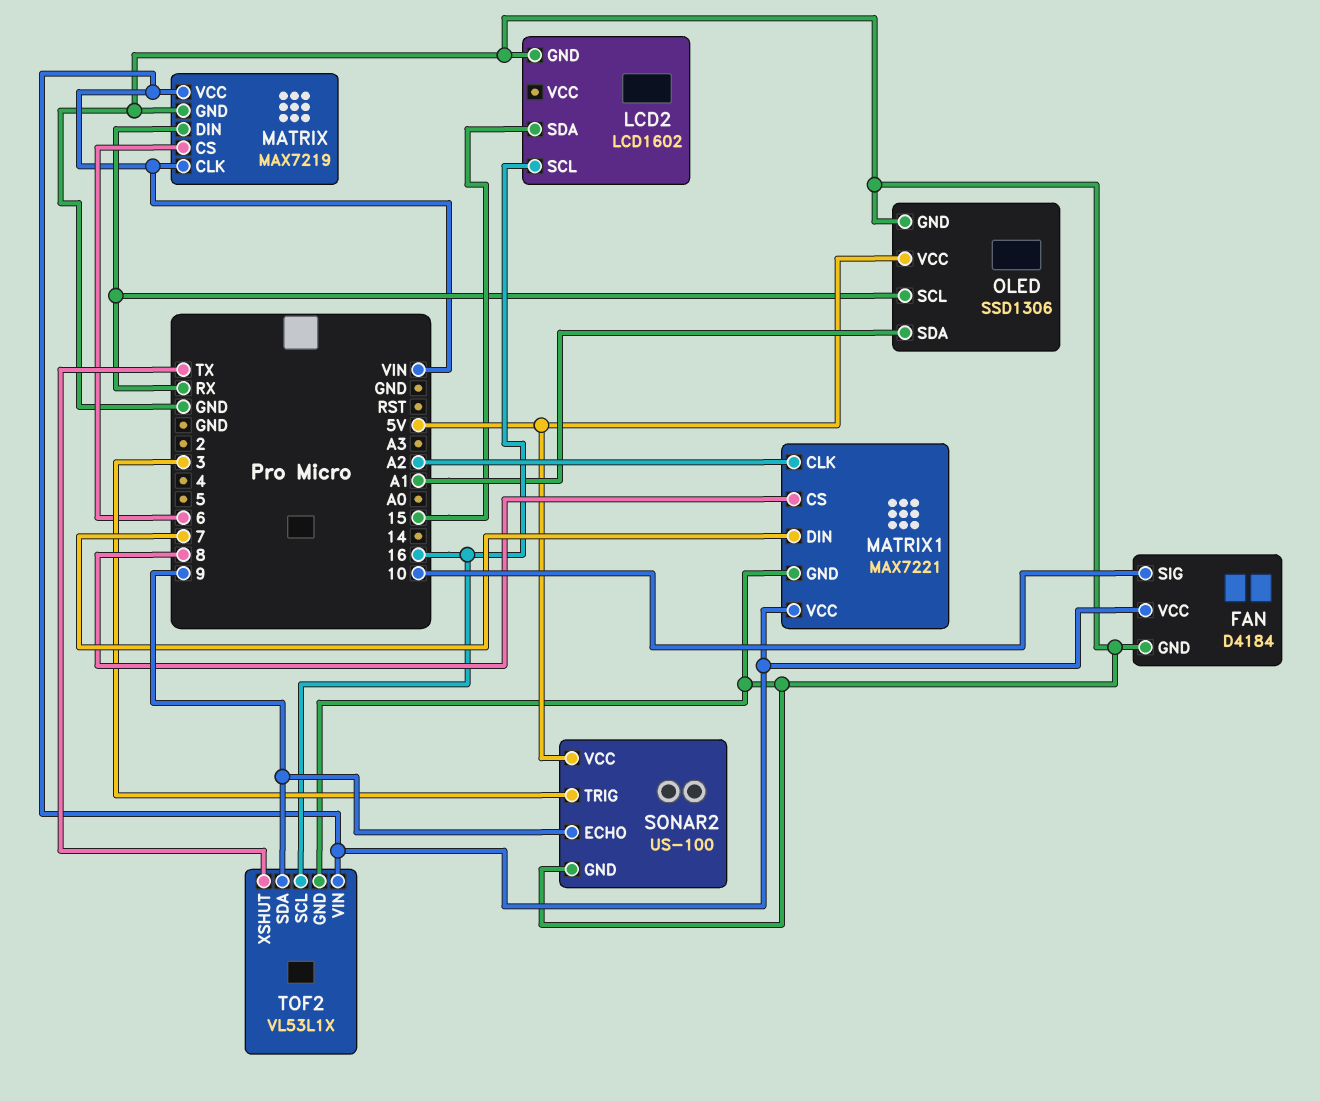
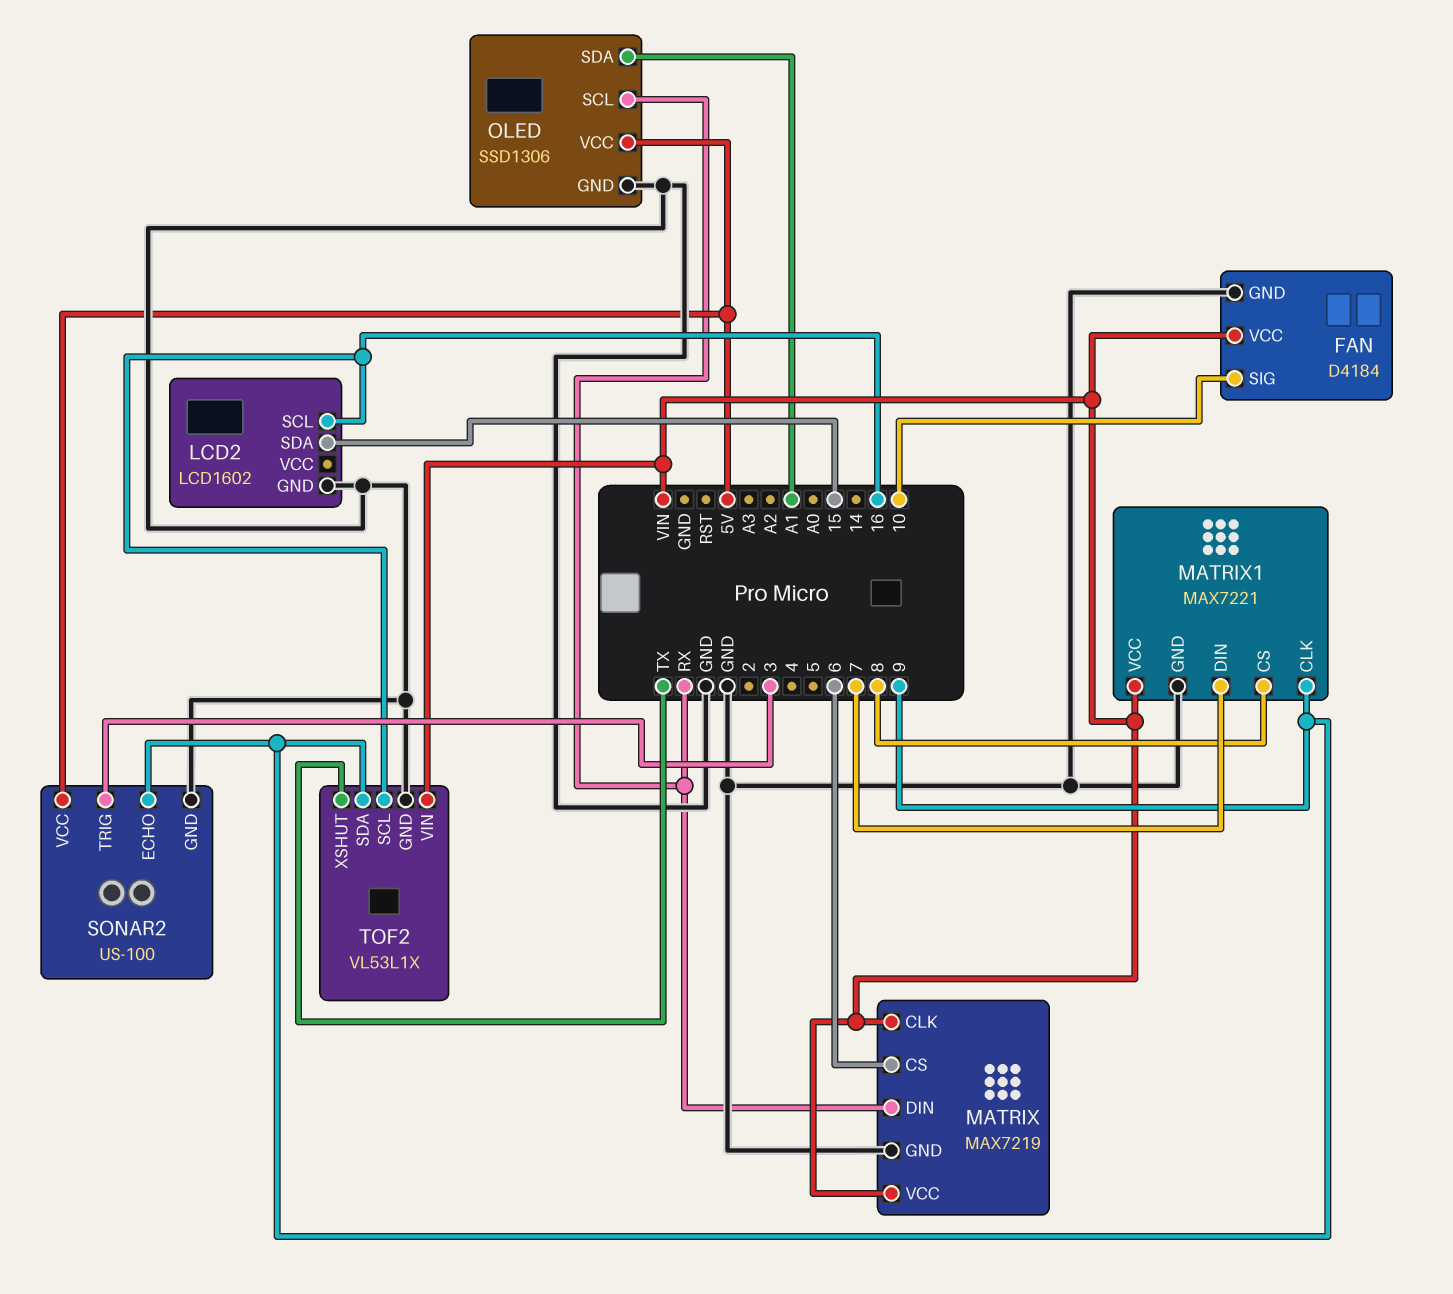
MATRIX1 pin CLK: A2 -> 9

